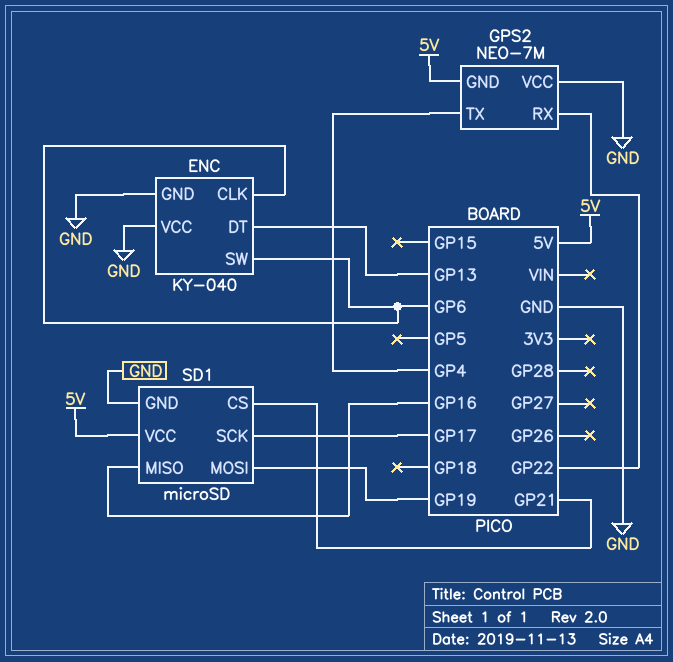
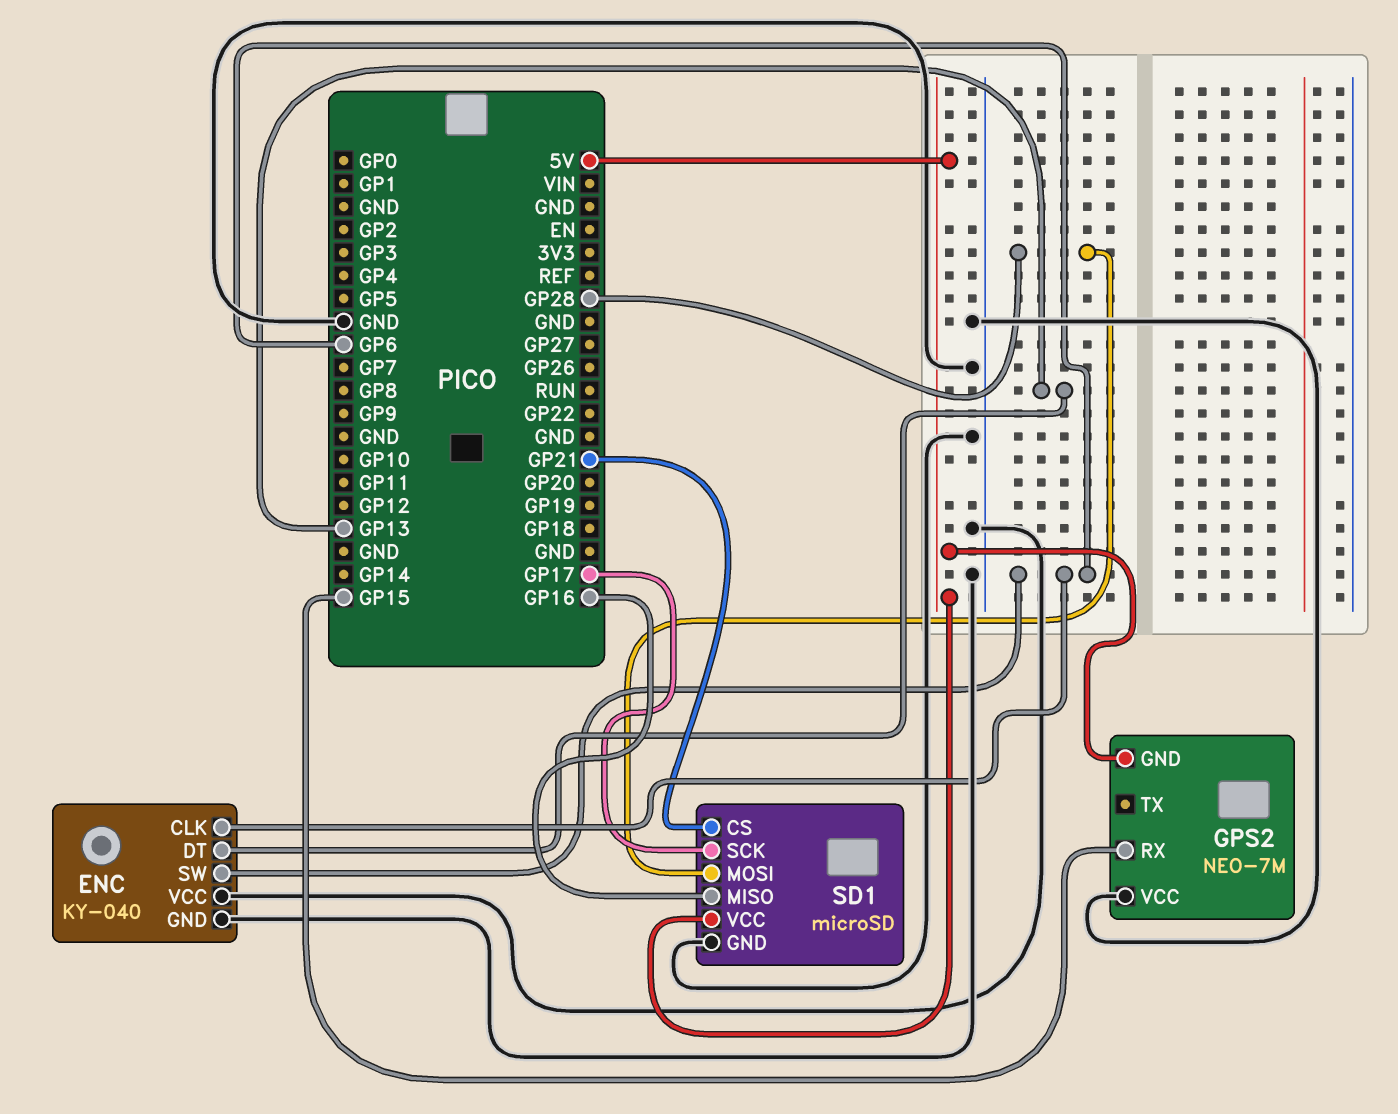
GPS2 pin RX: GP22 -> GP15
GPS2 pin TX: GP4 -> none
SD1 pin MOSI: GP19 -> GP28

